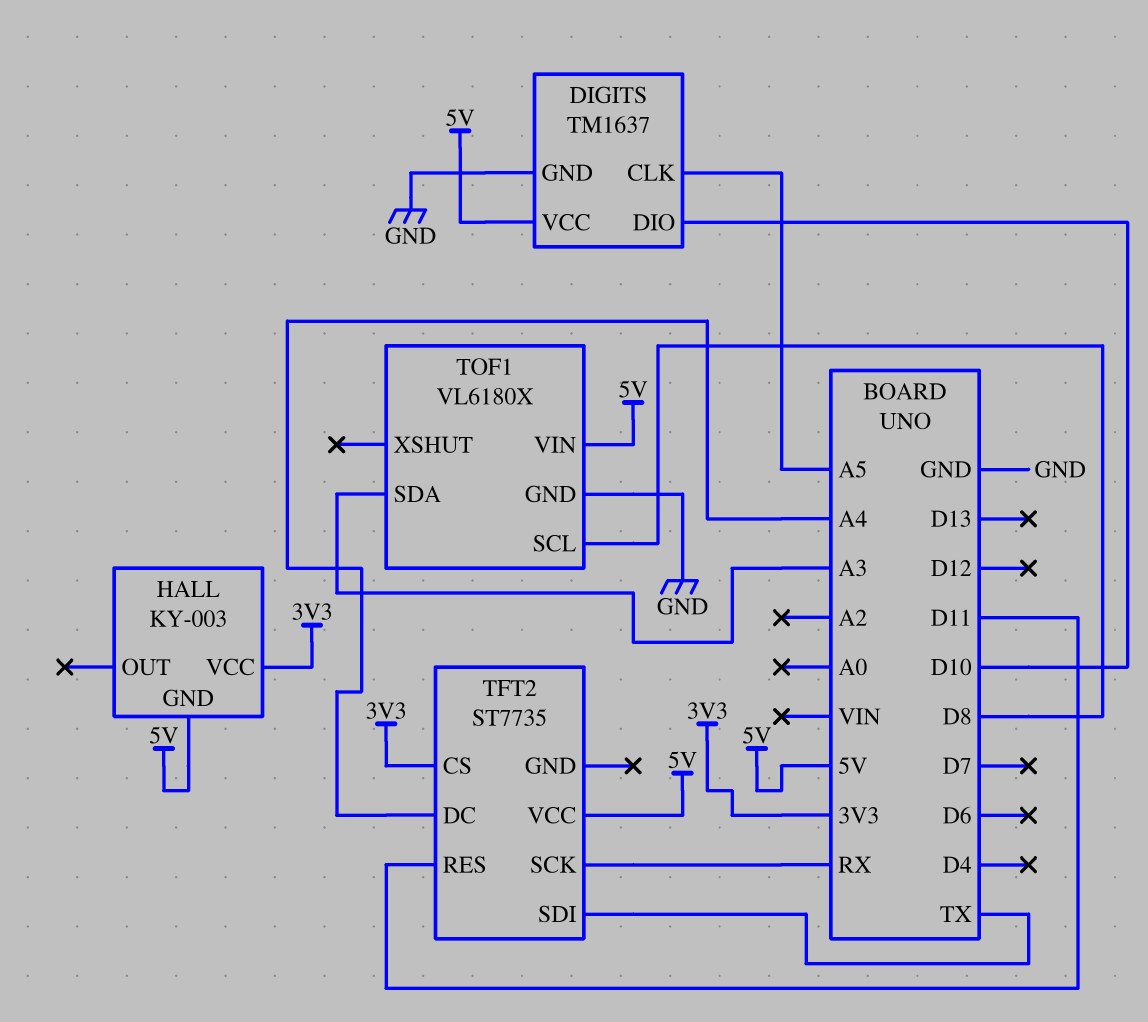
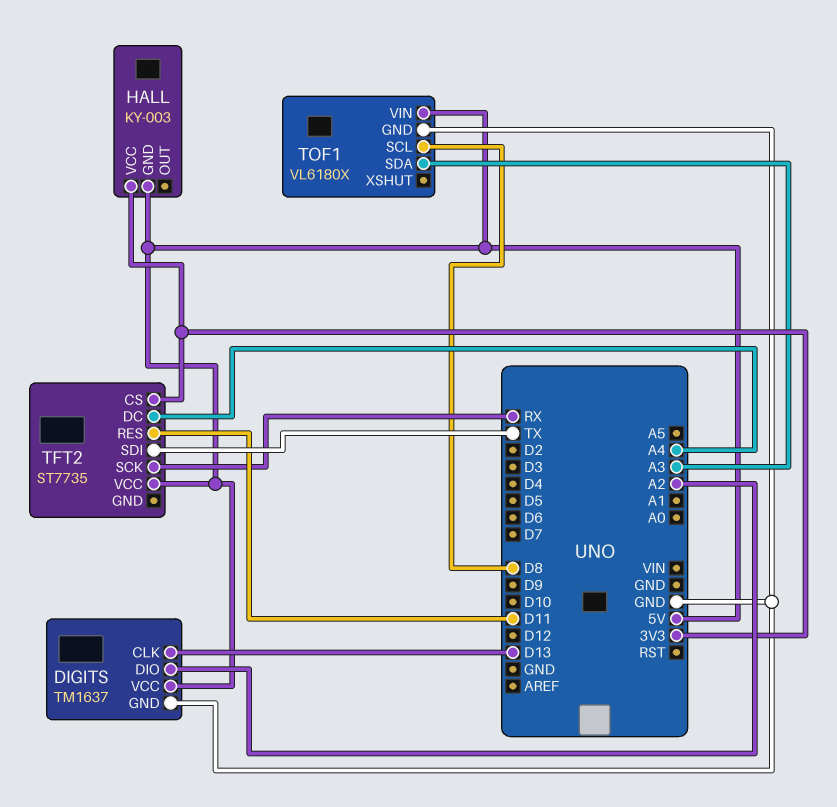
DIGITS pin CLK: A5 -> D13
DIGITS pin DIO: D10 -> A2

